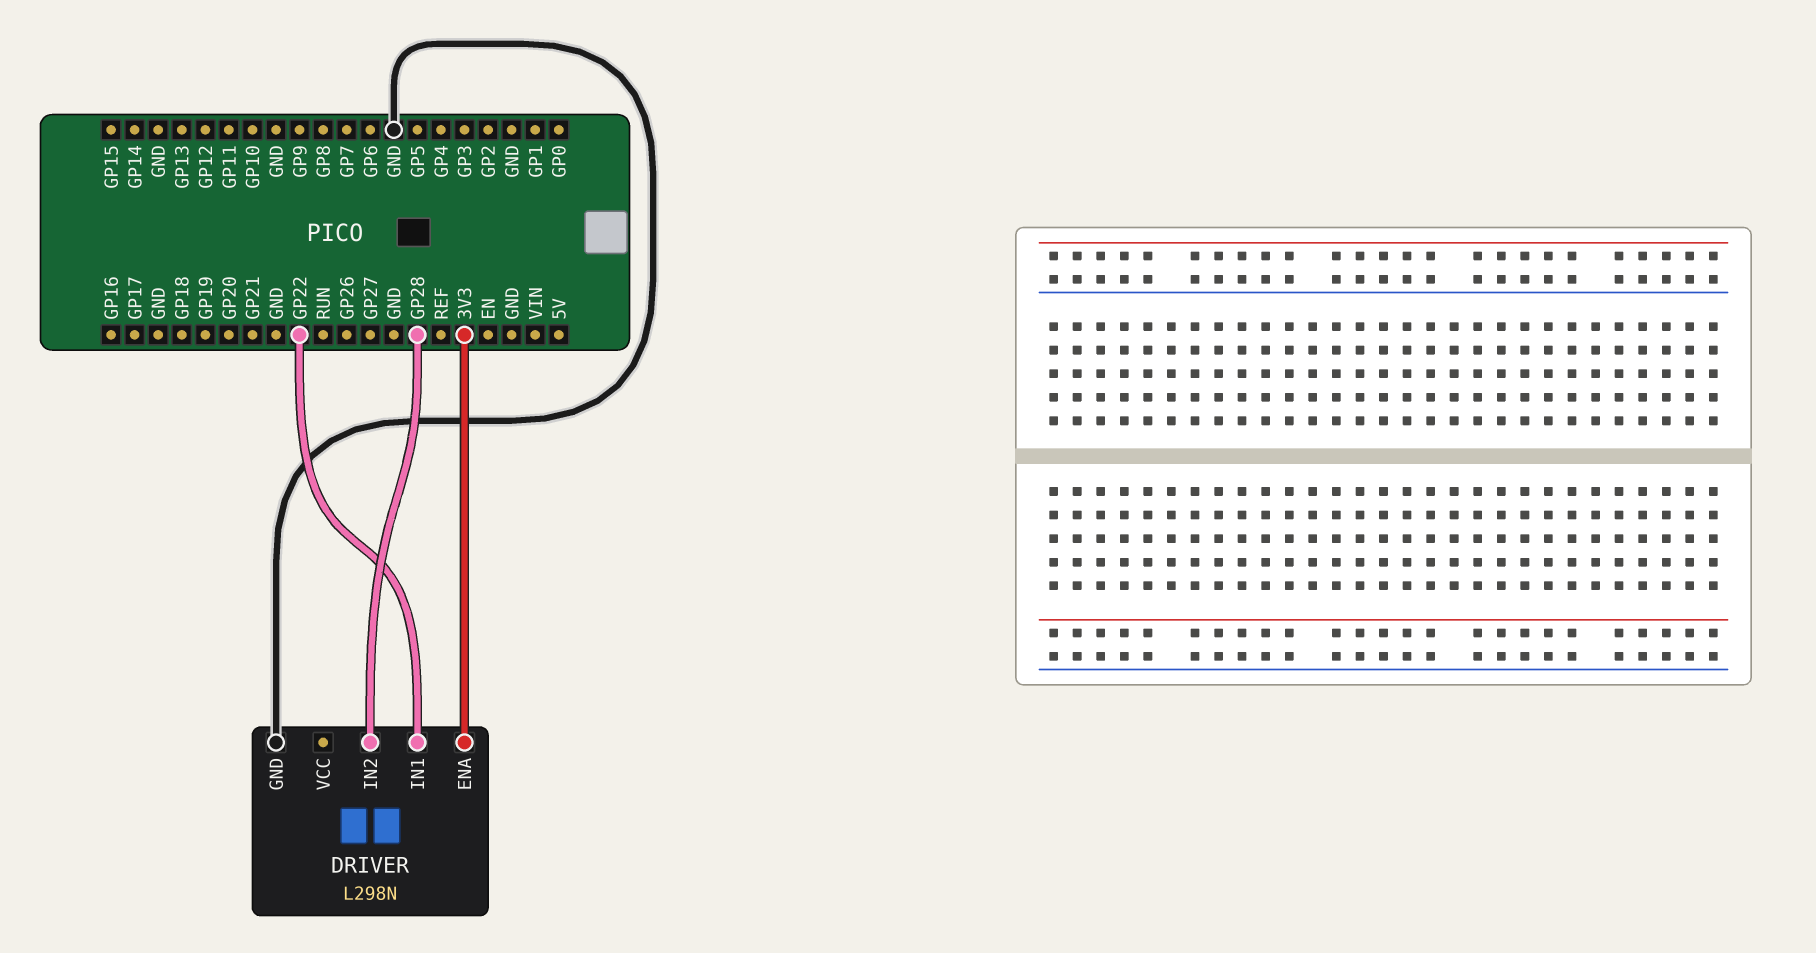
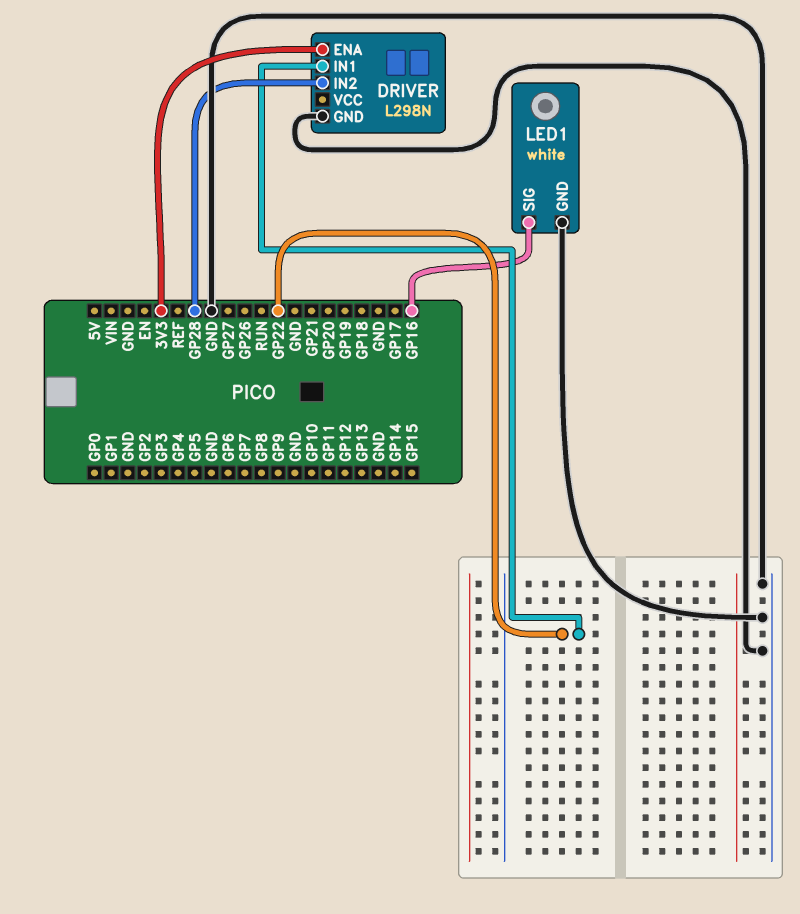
LED1: none -> white
LED1 pin GND: none -> GND
LED1 pin SIG: none -> GP16

